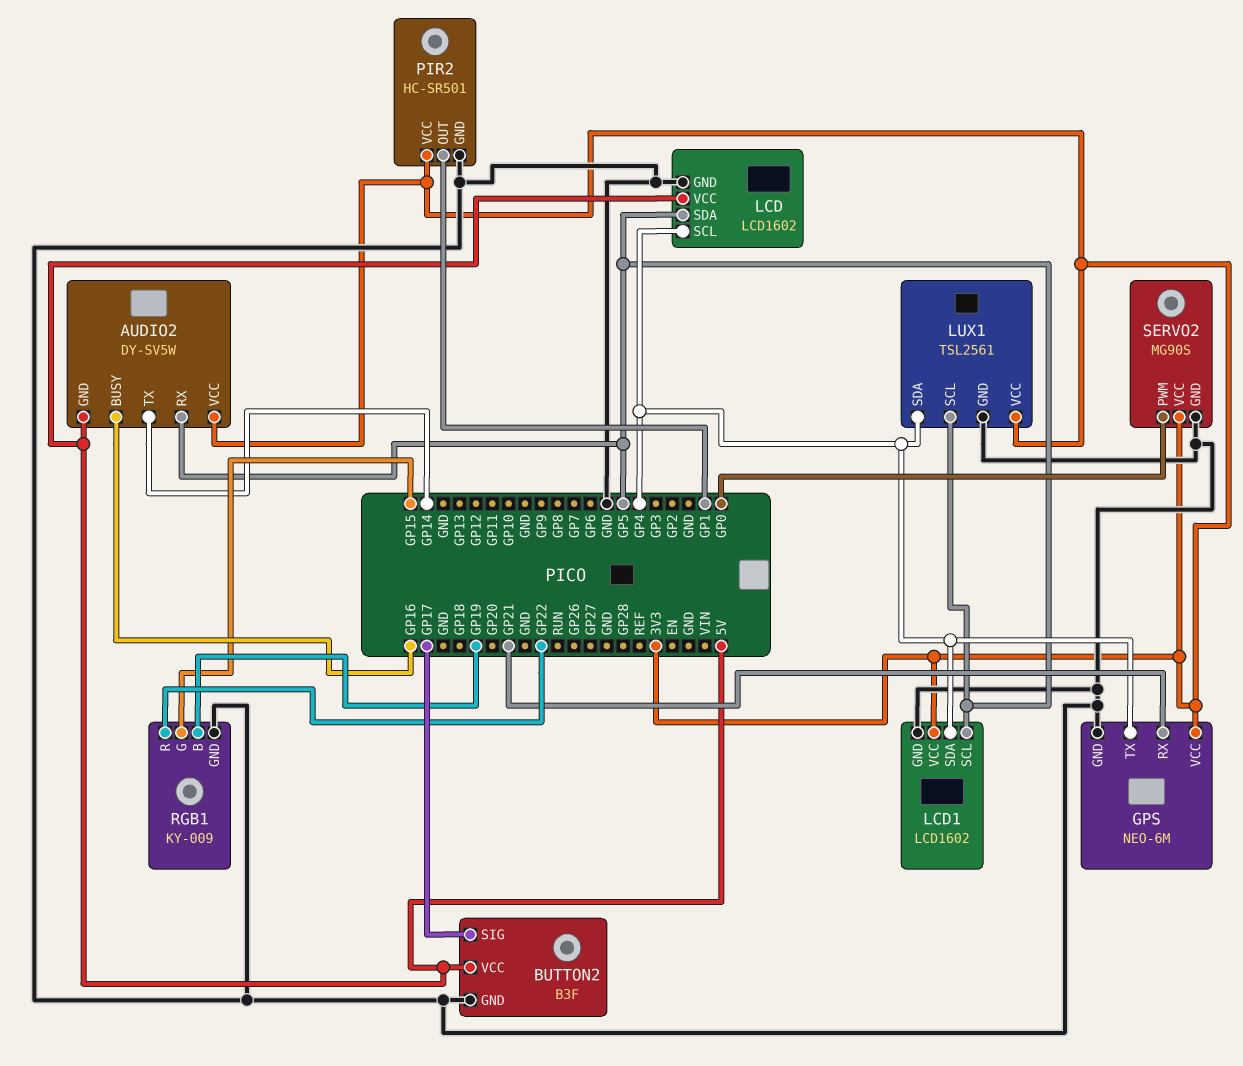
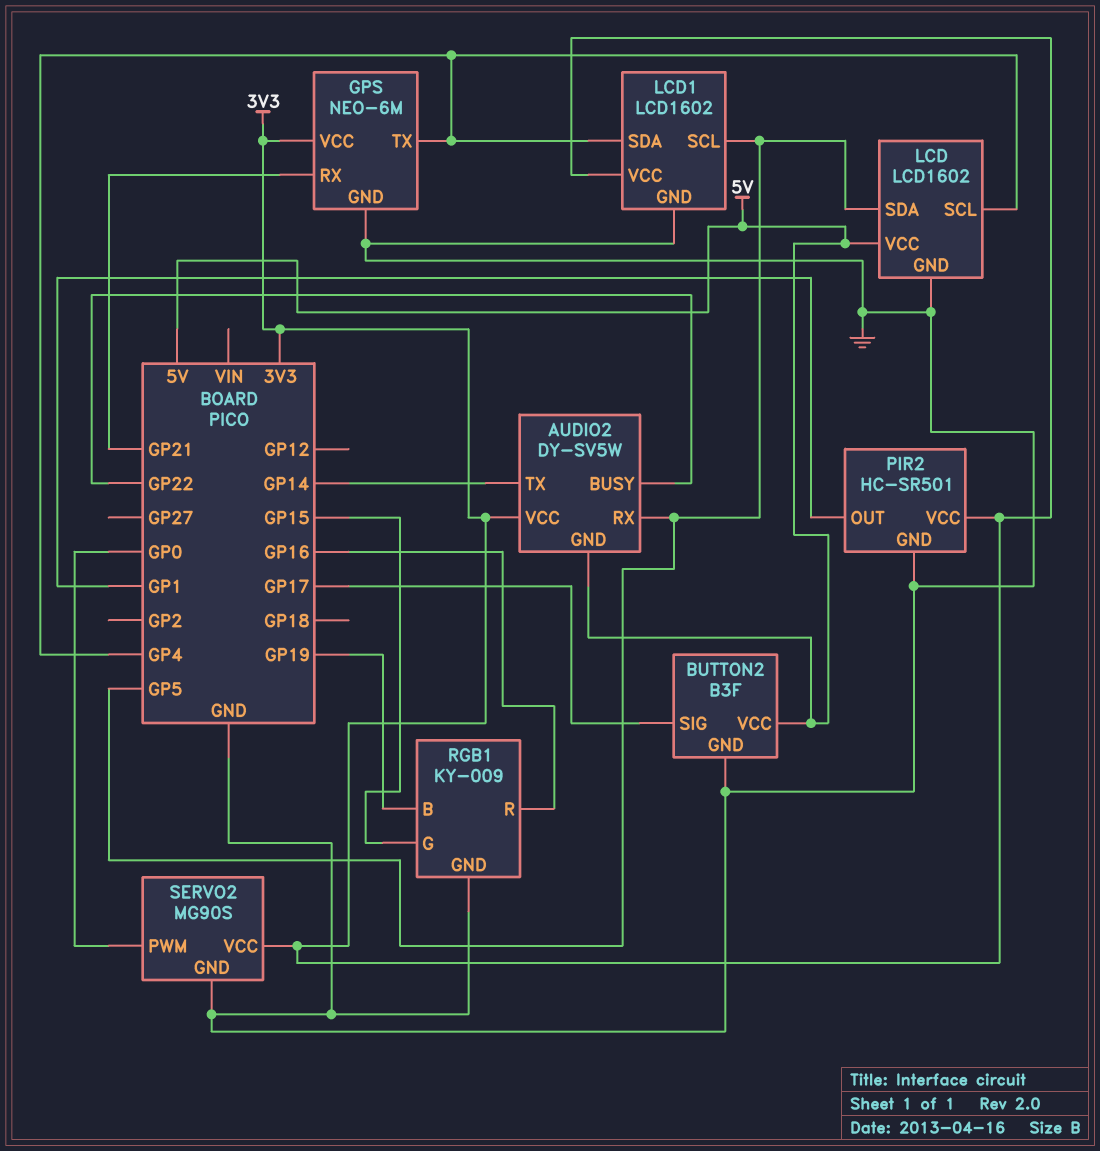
AUDIO2 pin BUSY: GP16 -> GP22
LUX1: TSL2561 -> none
LUX1 pin GND: GND -> none
LUX1 pin SCL: GP5 -> none
LUX1 pin SDA: GP4 -> none
LUX1 pin VCC: 3V3 -> none
RGB1 pin R: GP22 -> GP16

